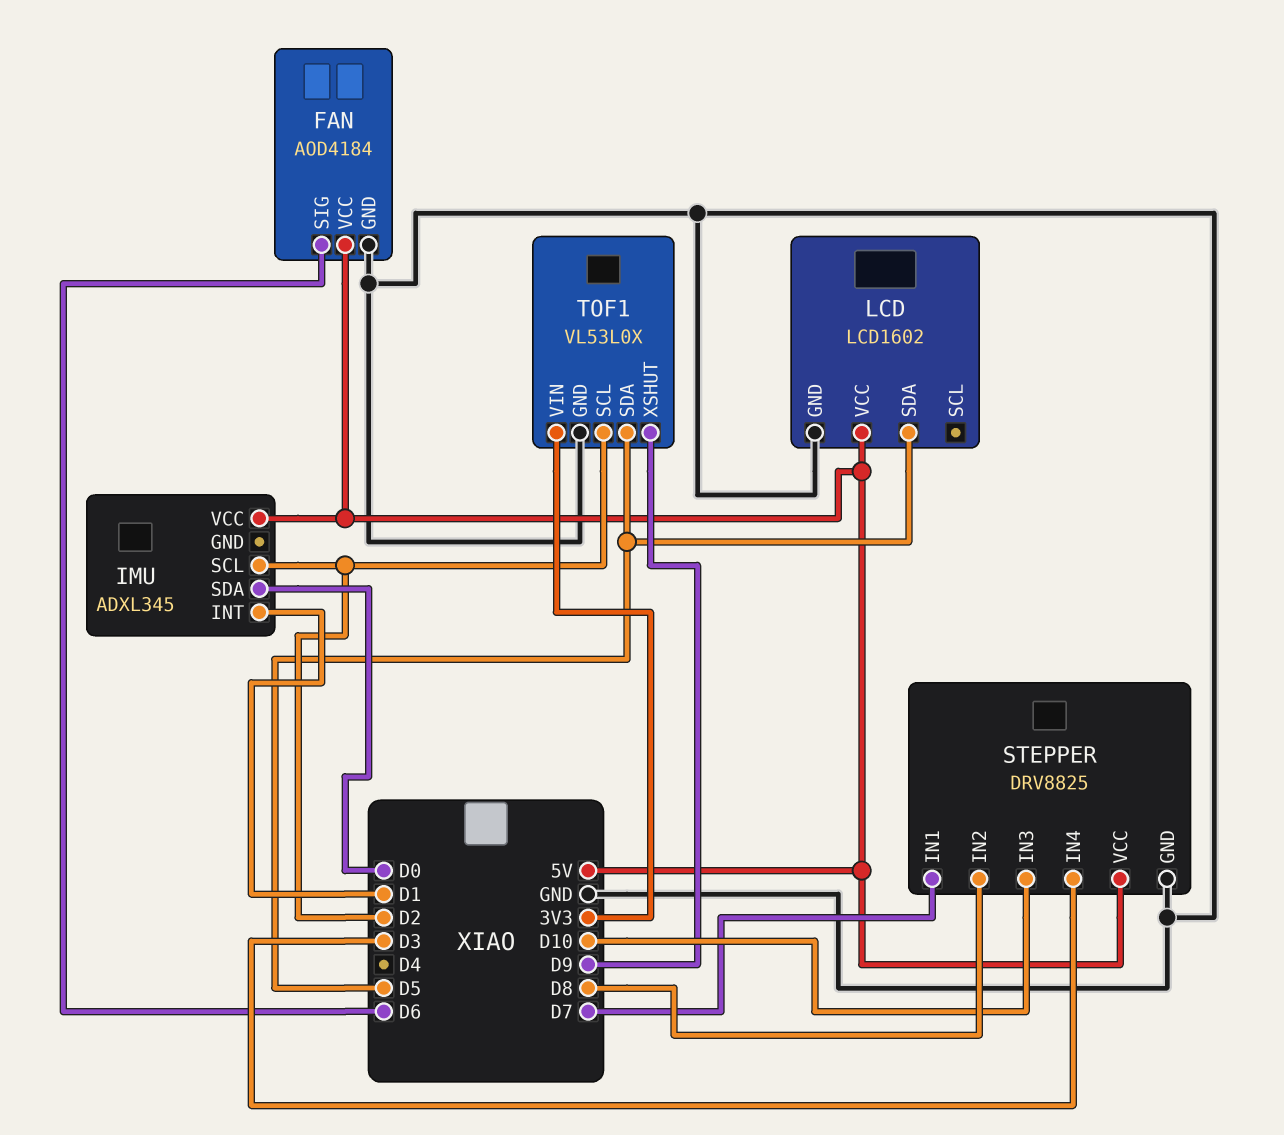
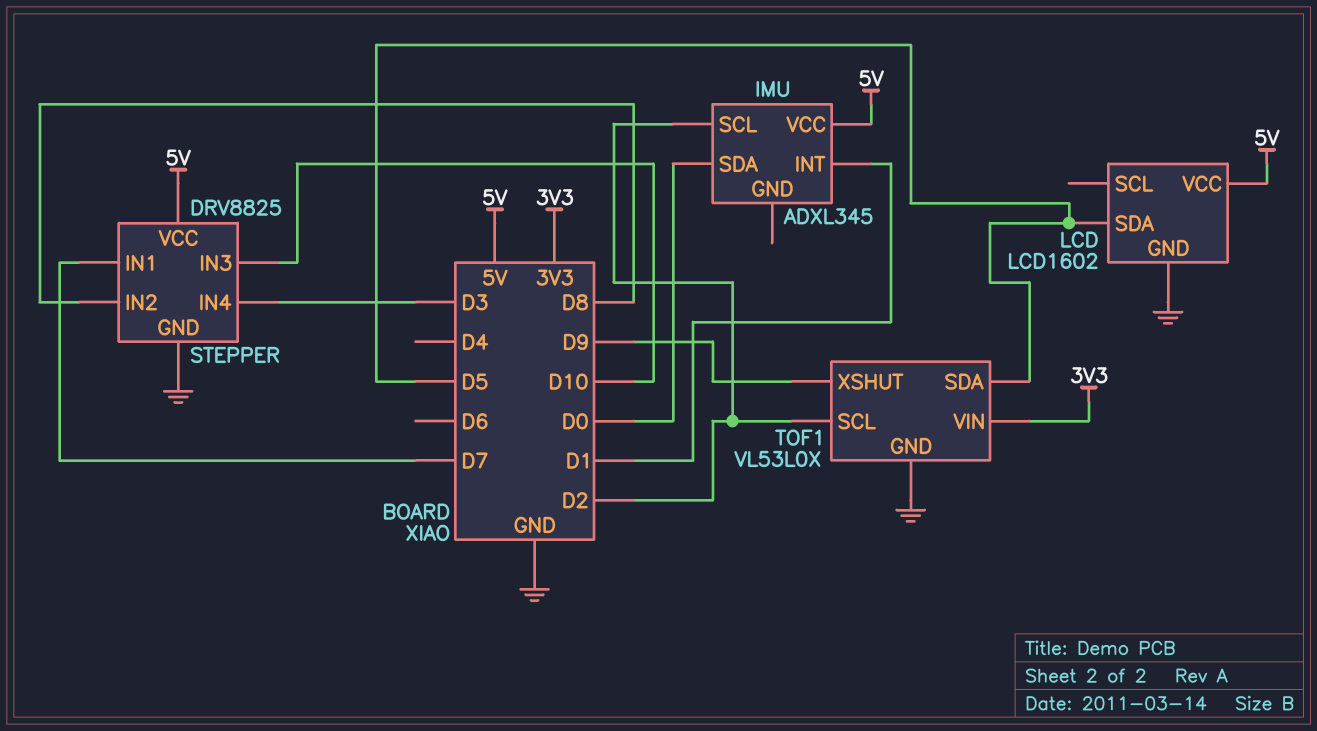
FAN: AOD4184 -> none
FAN pin GND: GND -> none
FAN pin SIG: D6 -> none
FAN pin VCC: 5V -> none

